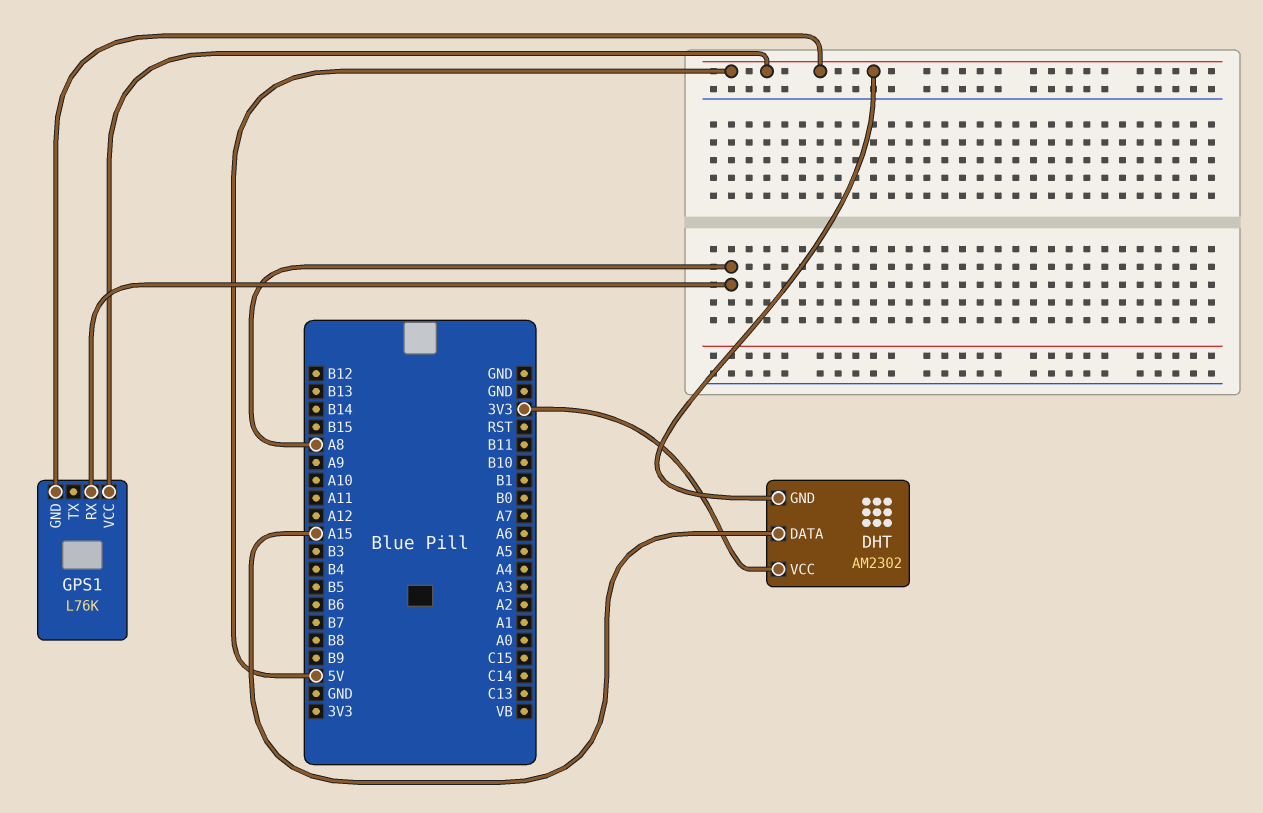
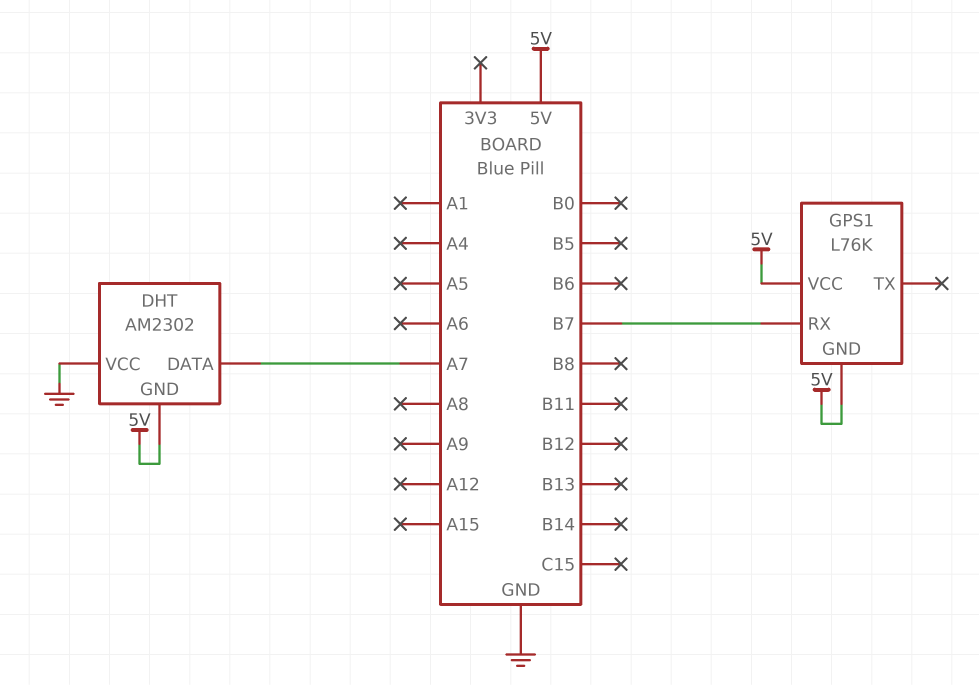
DHT pin DATA: A15 -> A7
DHT pin VCC: 3V3 -> GND
GPS1 pin RX: A8 -> B7

